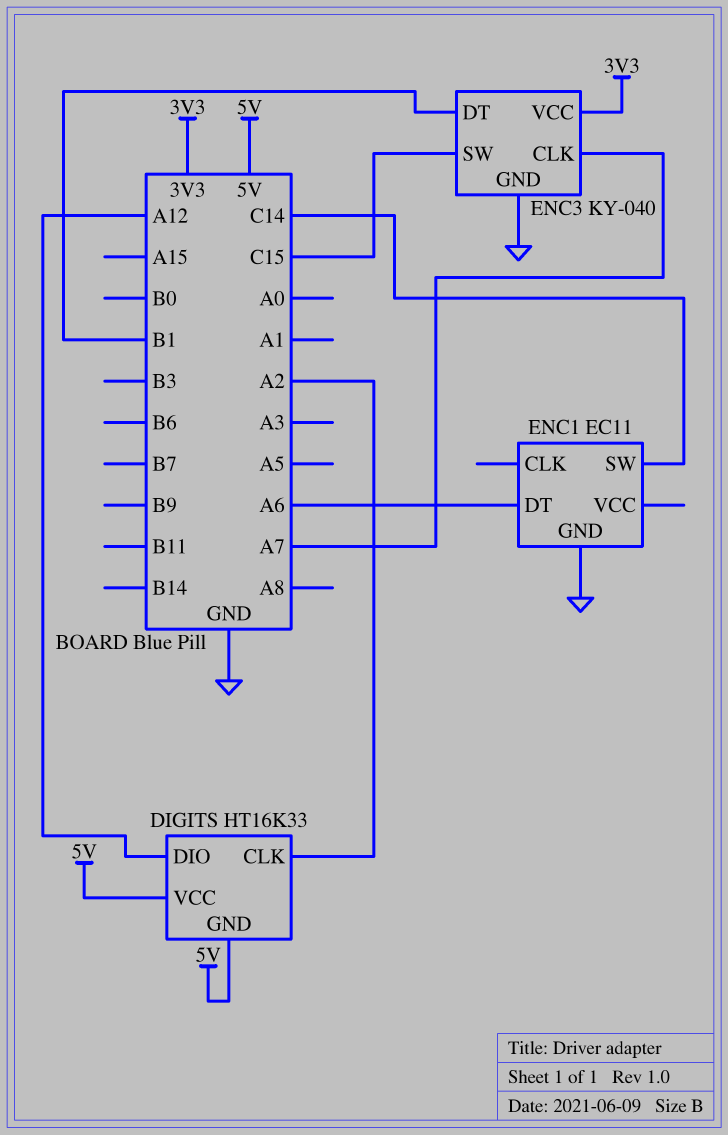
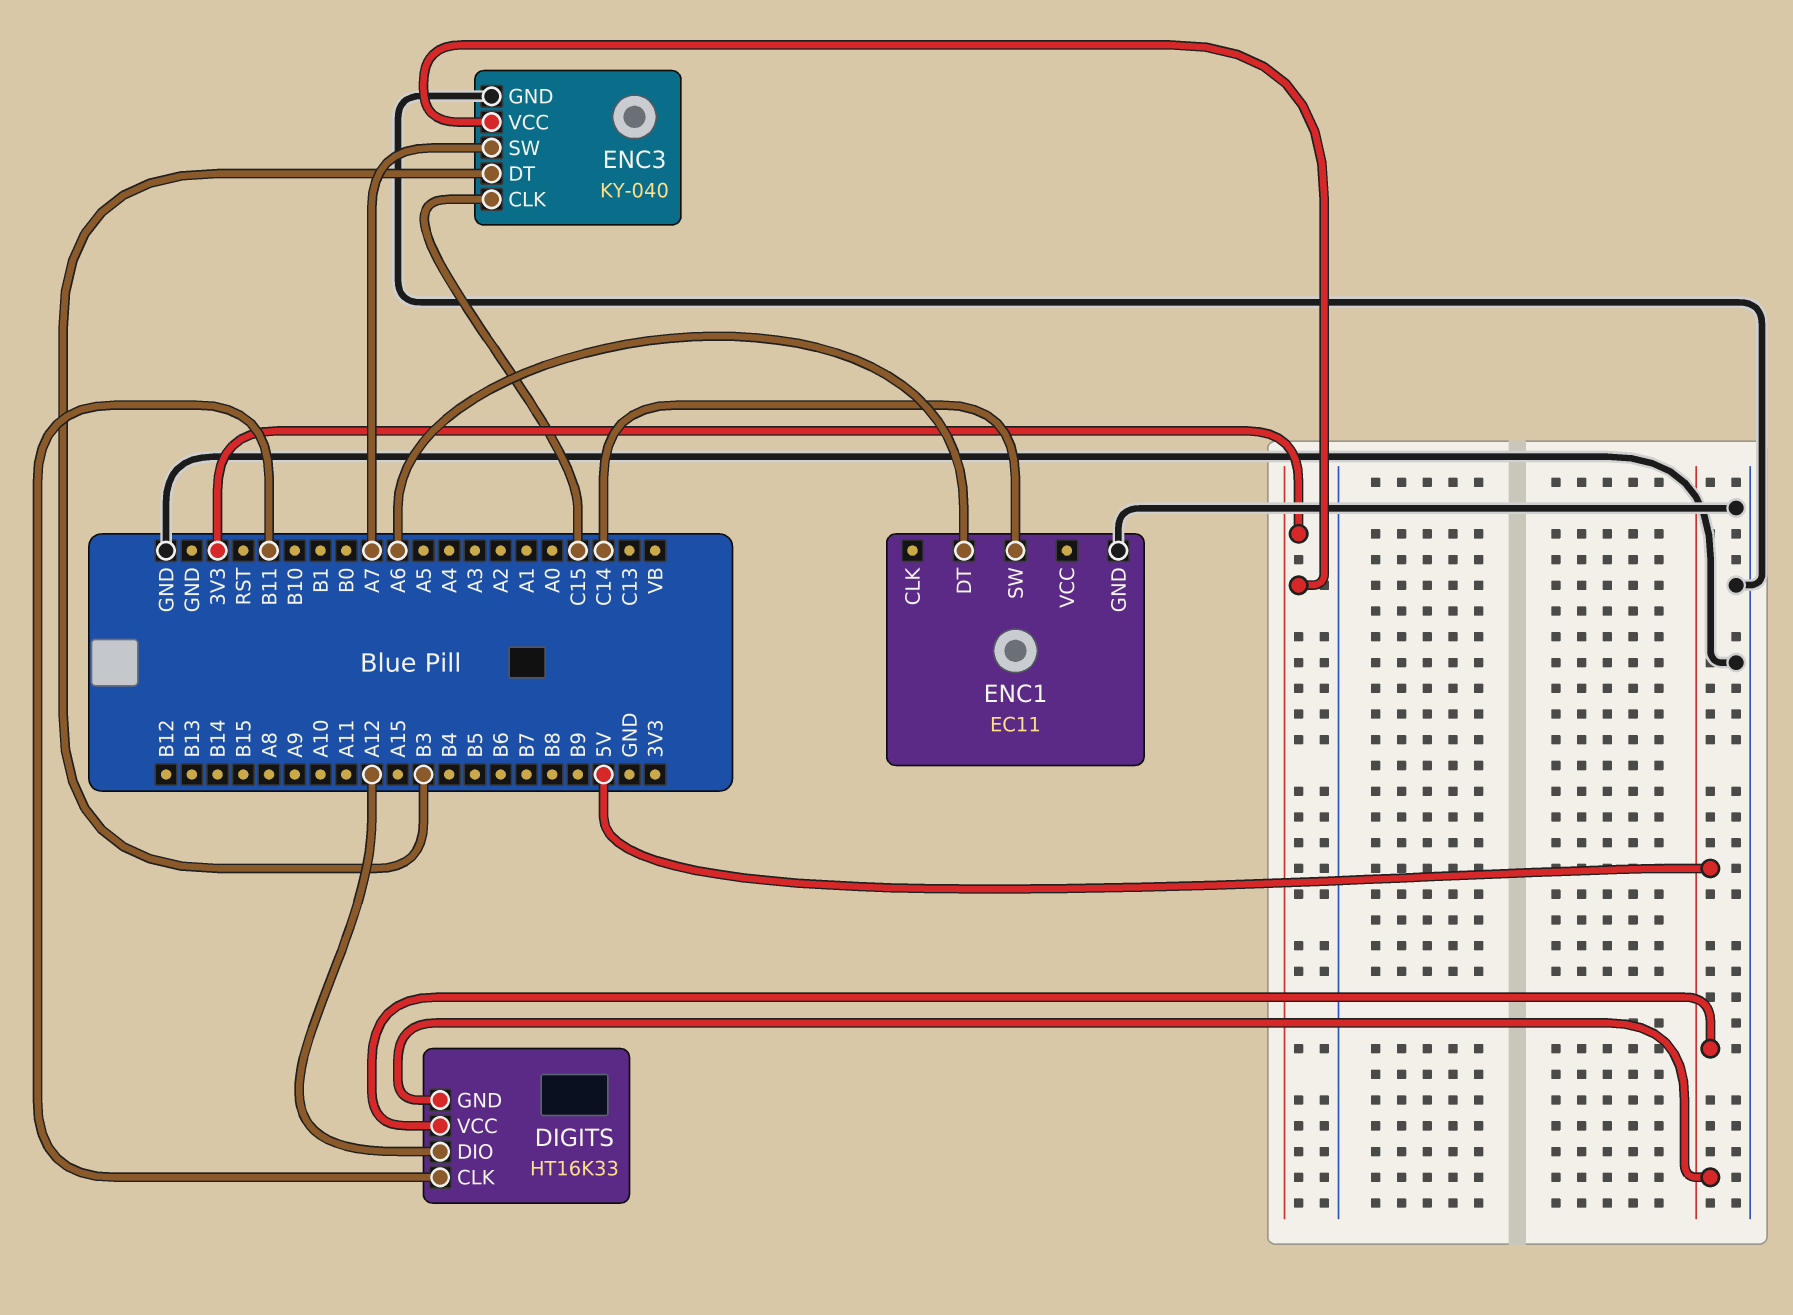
DIGITS pin CLK: A2 -> B11
ENC3 pin CLK: A7 -> C15
ENC3 pin DT: B1 -> B3
ENC3 pin SW: C15 -> A7

